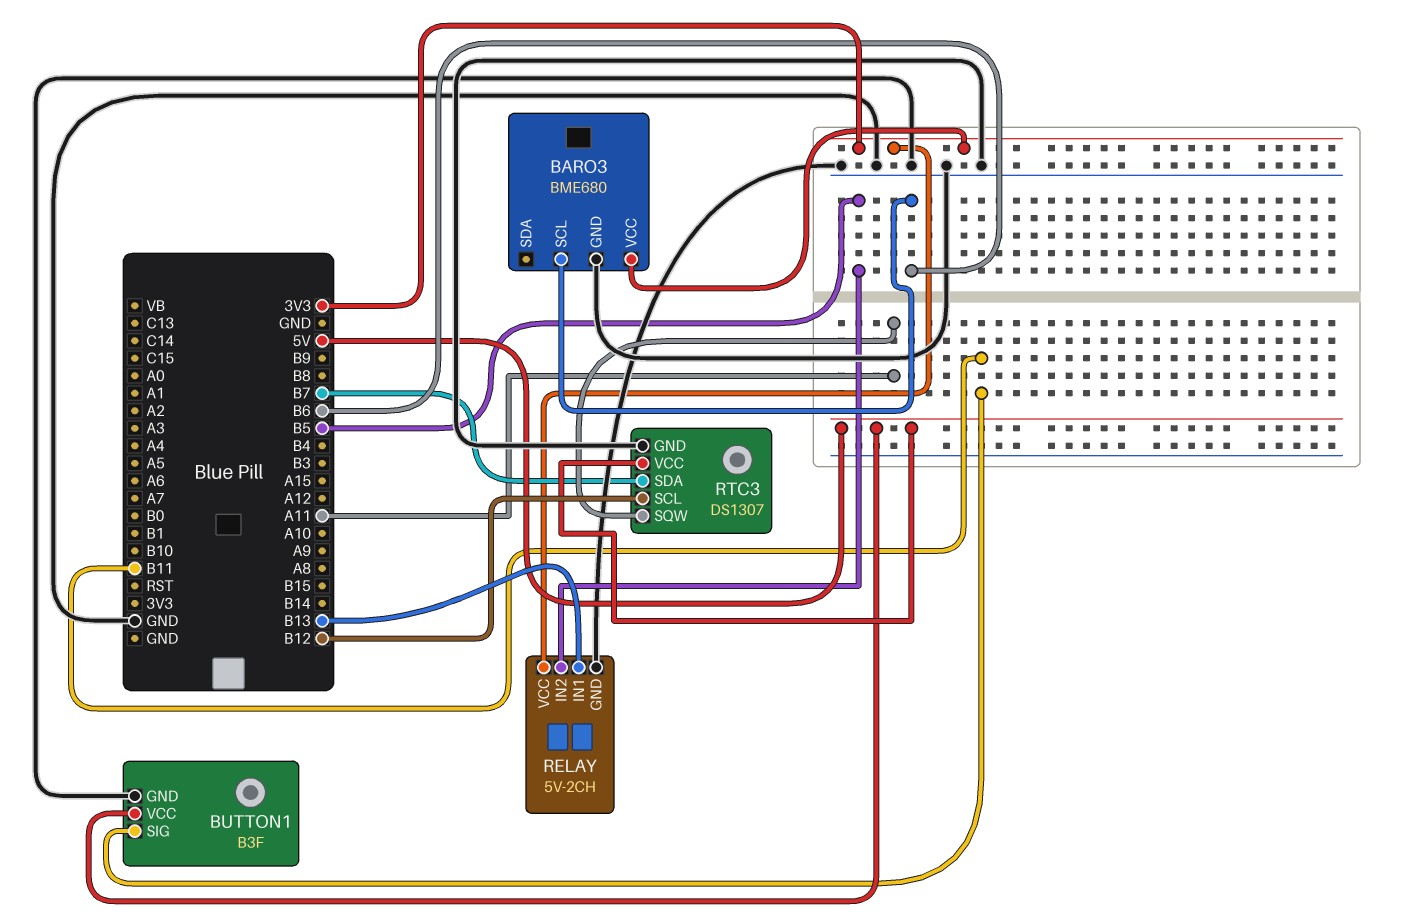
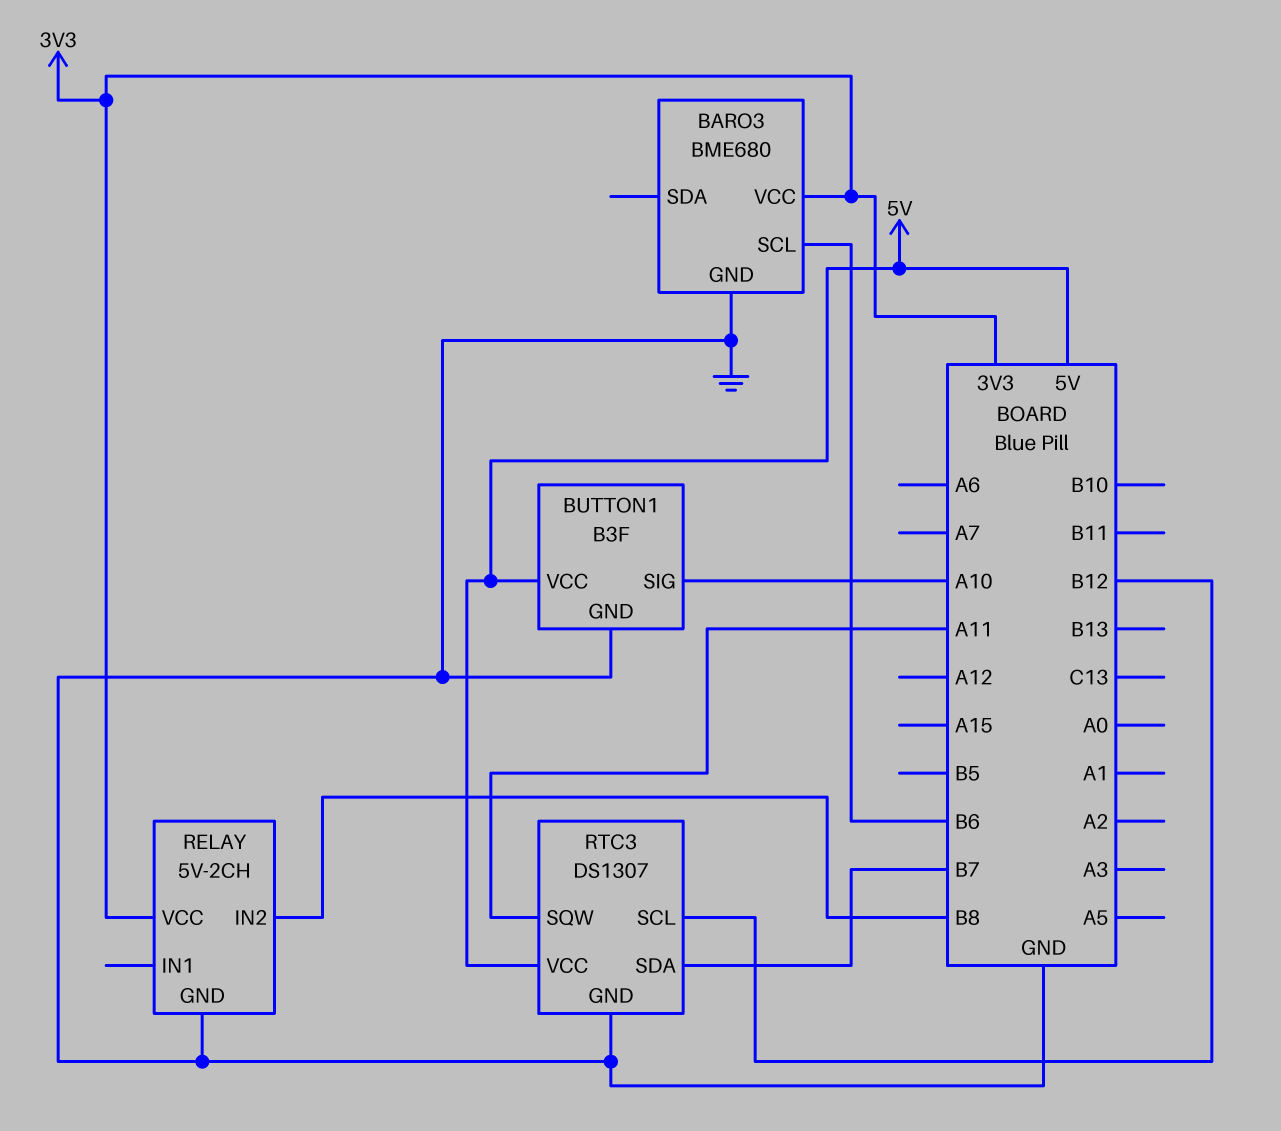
BUTTON1 pin SIG: B11 -> A10
RELAY pin IN1: B13 -> none
RELAY pin IN2: B5 -> B8

